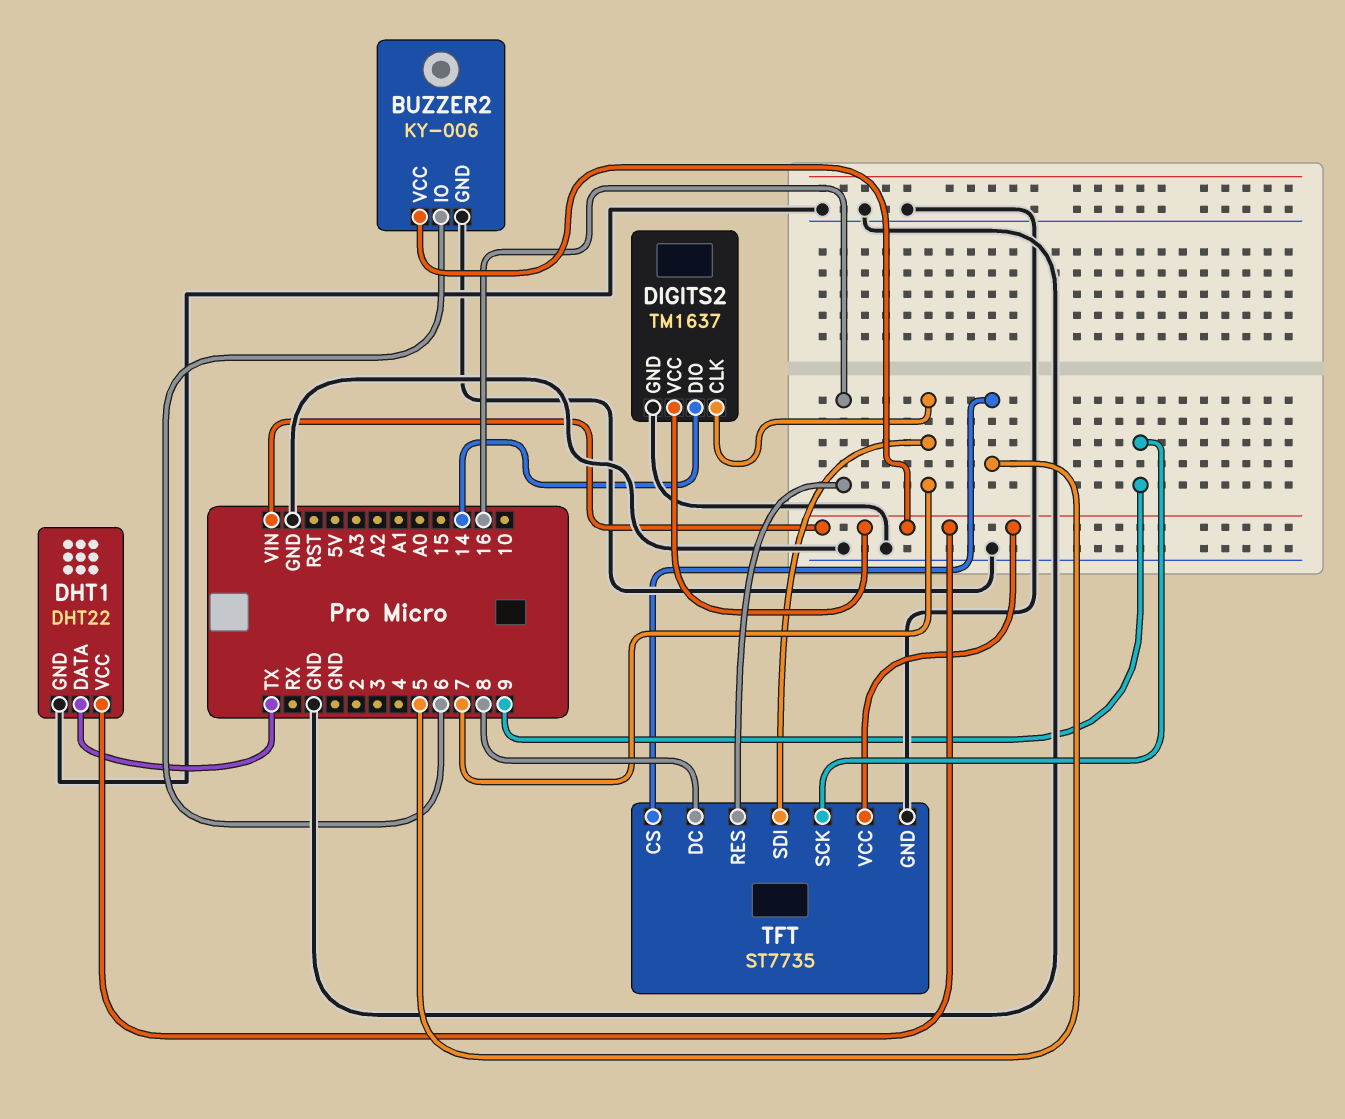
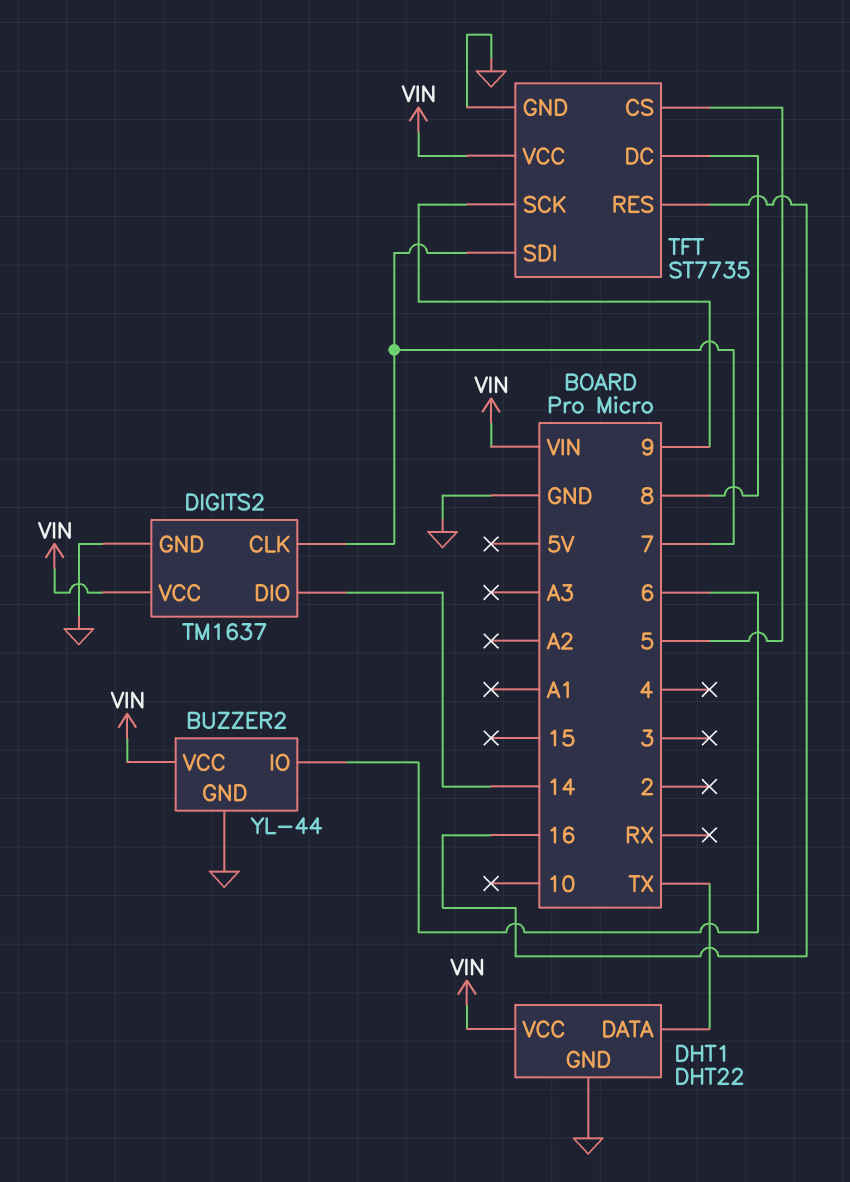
BUZZER2: KY-006 -> YL-44

